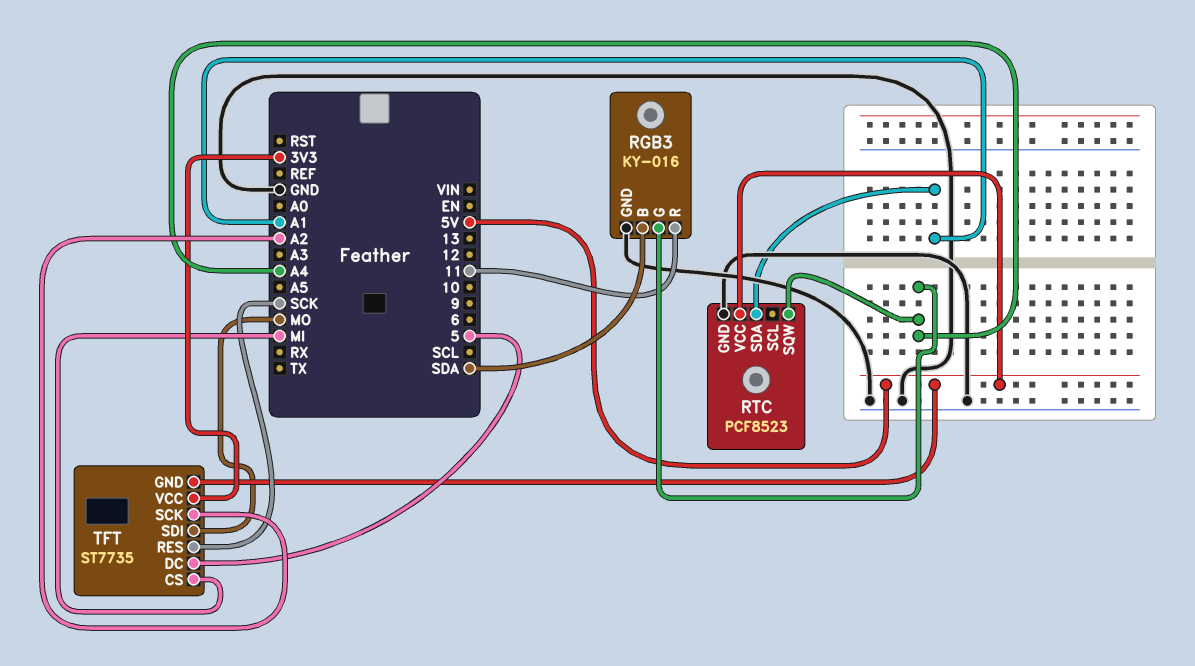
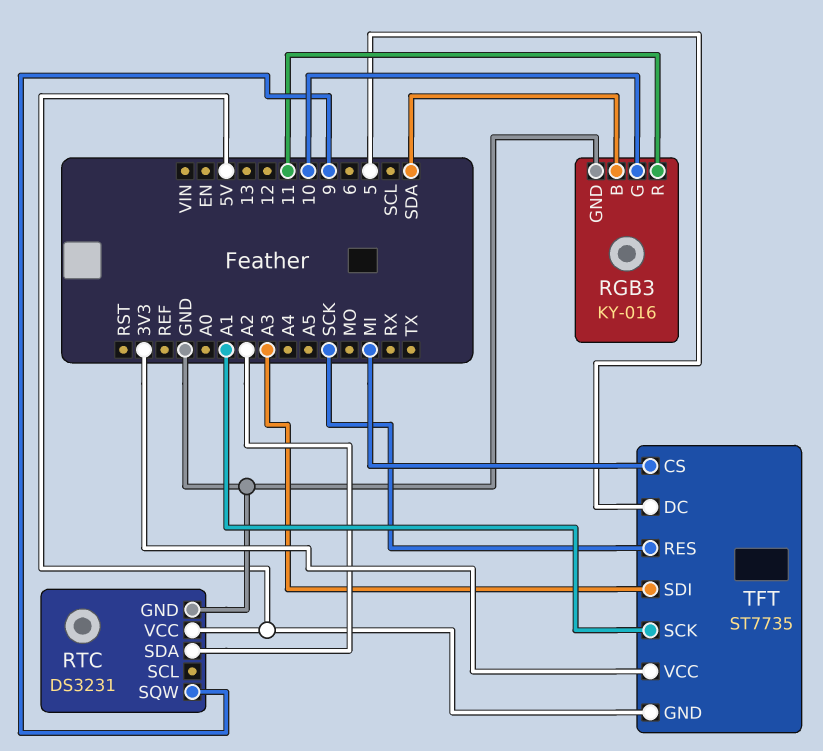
RGB3 pin G: A4 -> 10
RTC: PCF8523 -> DS3231
RTC pin SDA: A1 -> A2
RTC pin SQW: A4 -> 9
TFT pin SCK: A2 -> A1
TFT pin SDI: MO -> A3

